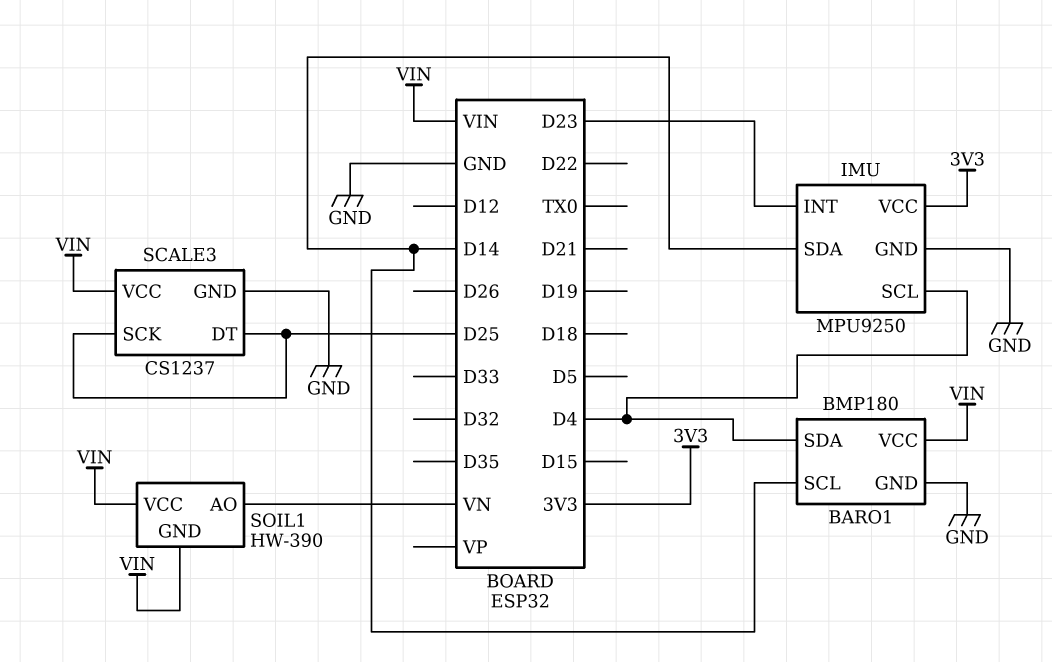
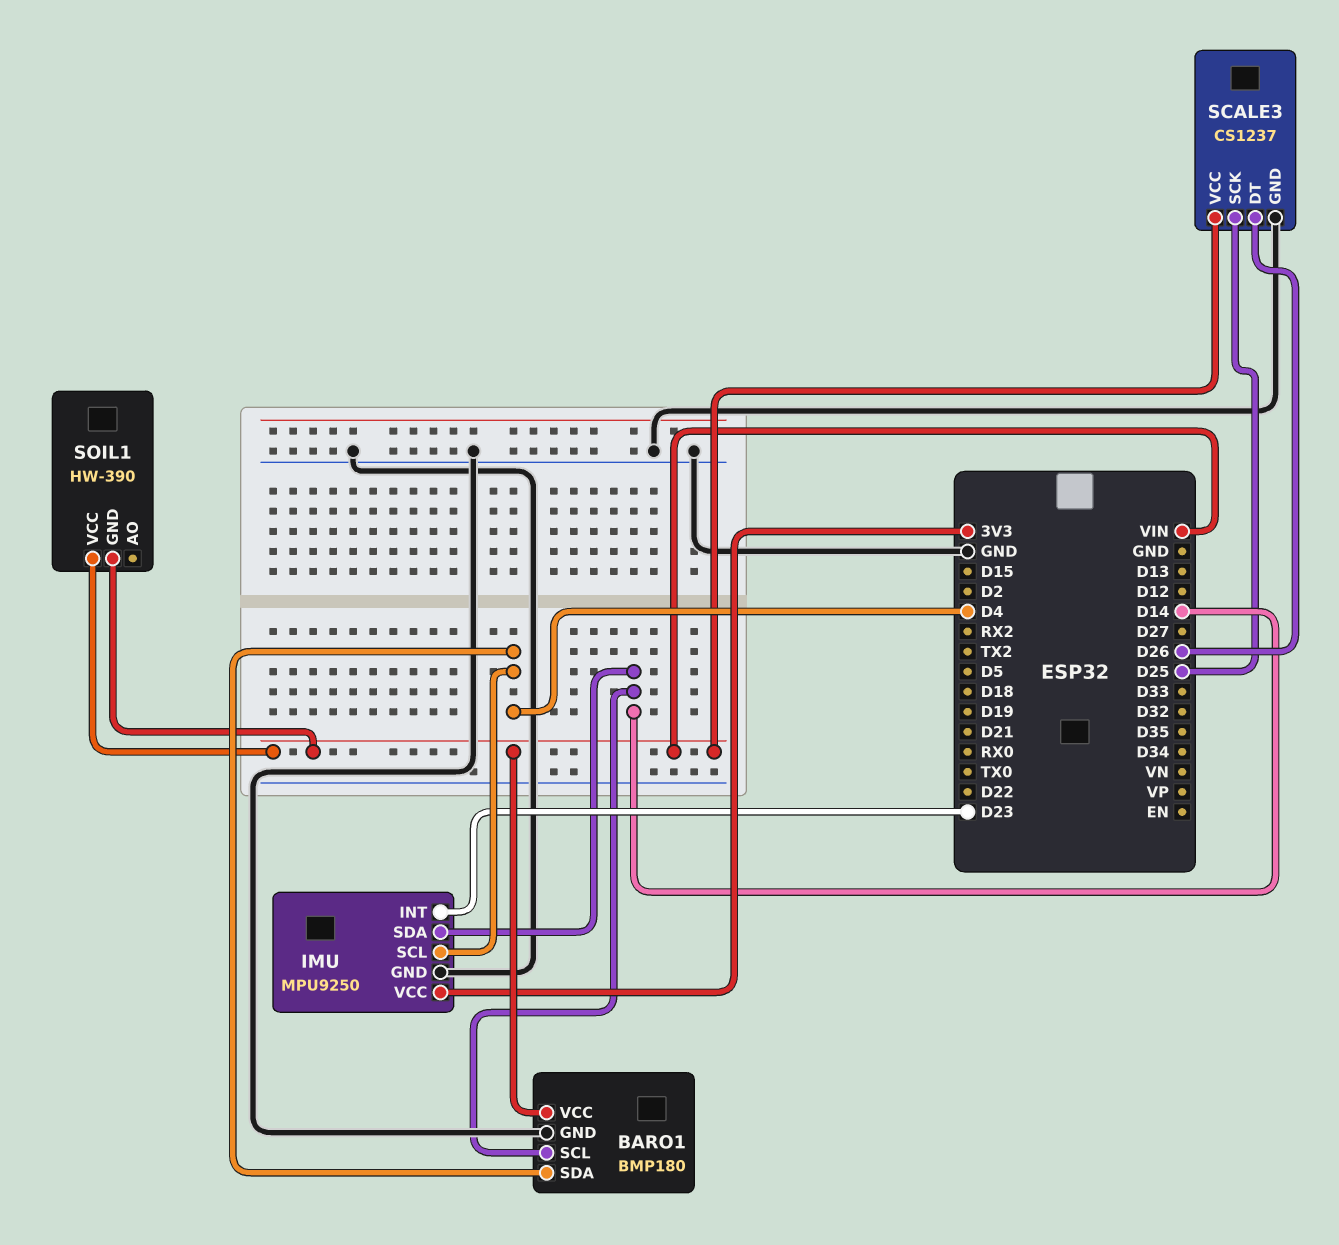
SCALE3 pin DT: D25 -> D26
SOIL1 pin AO: VN -> none

